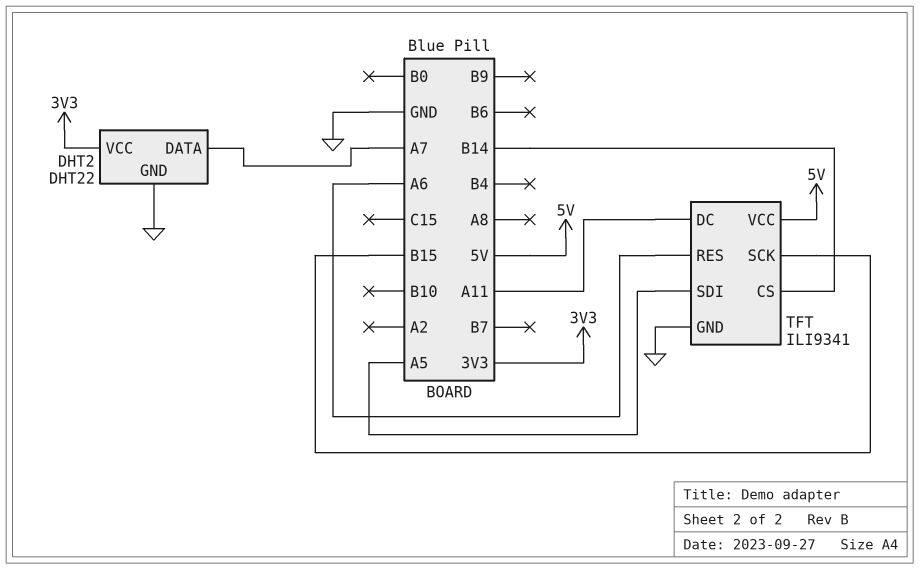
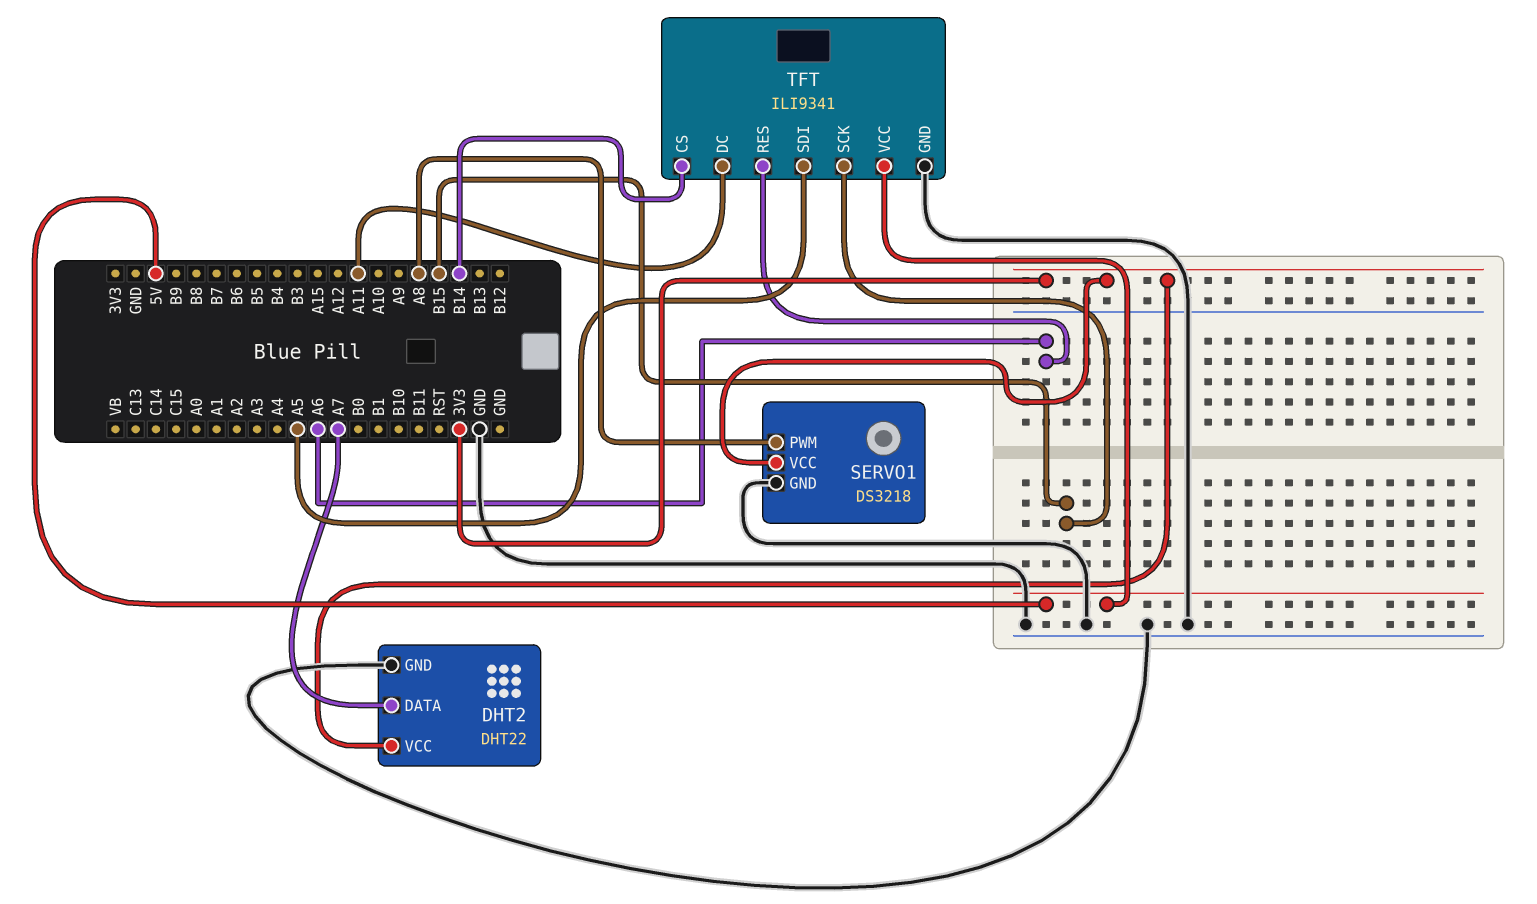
SERVO1: none -> DS3218
SERVO1 pin GND: none -> GND
SERVO1 pin PWM: none -> A8
SERVO1 pin VCC: none -> 3V3

